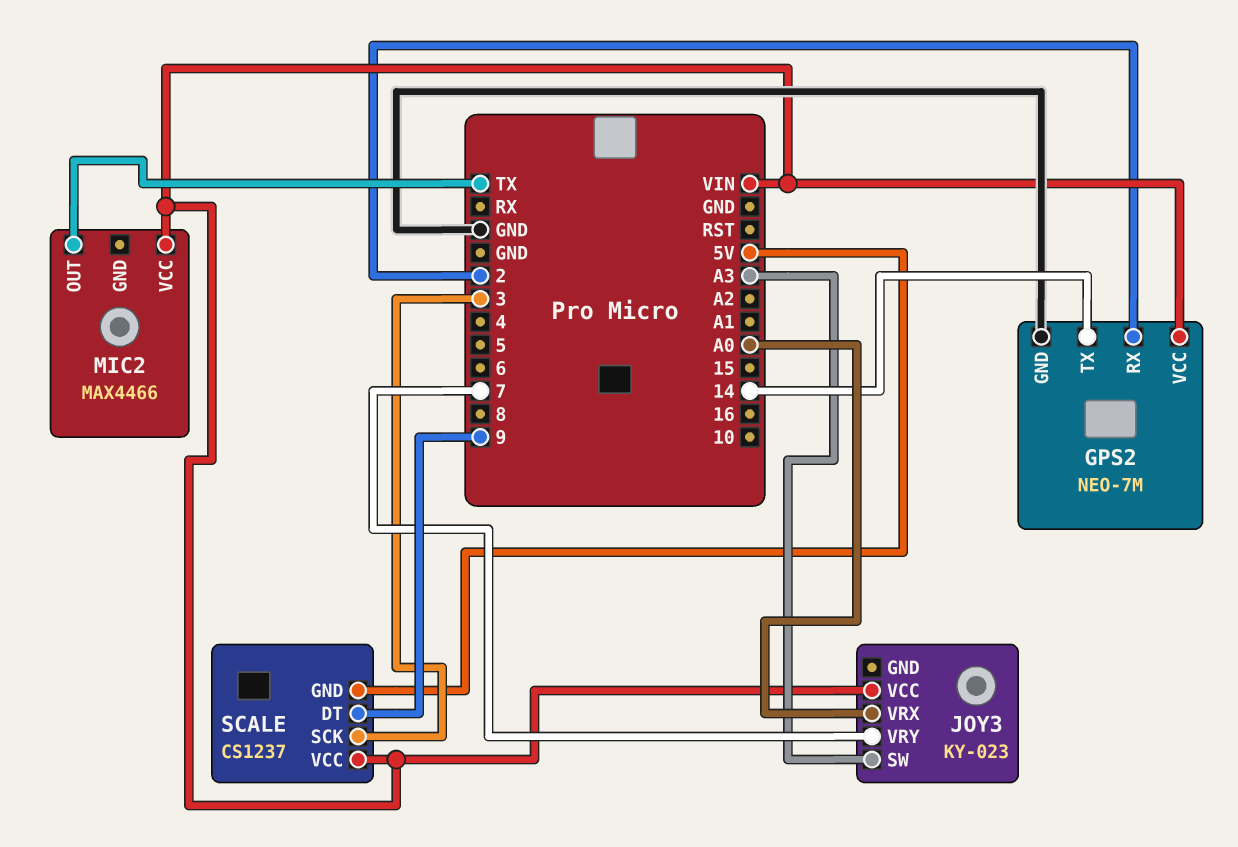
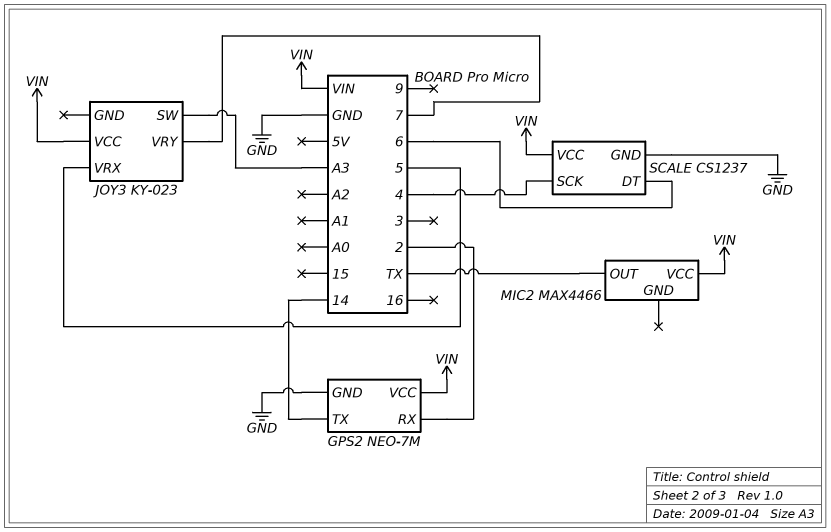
JOY3 pin VRX: A0 -> 5
SCALE pin DT: 9 -> 6
SCALE pin GND: 5V -> GND
SCALE pin SCK: 3 -> 4

